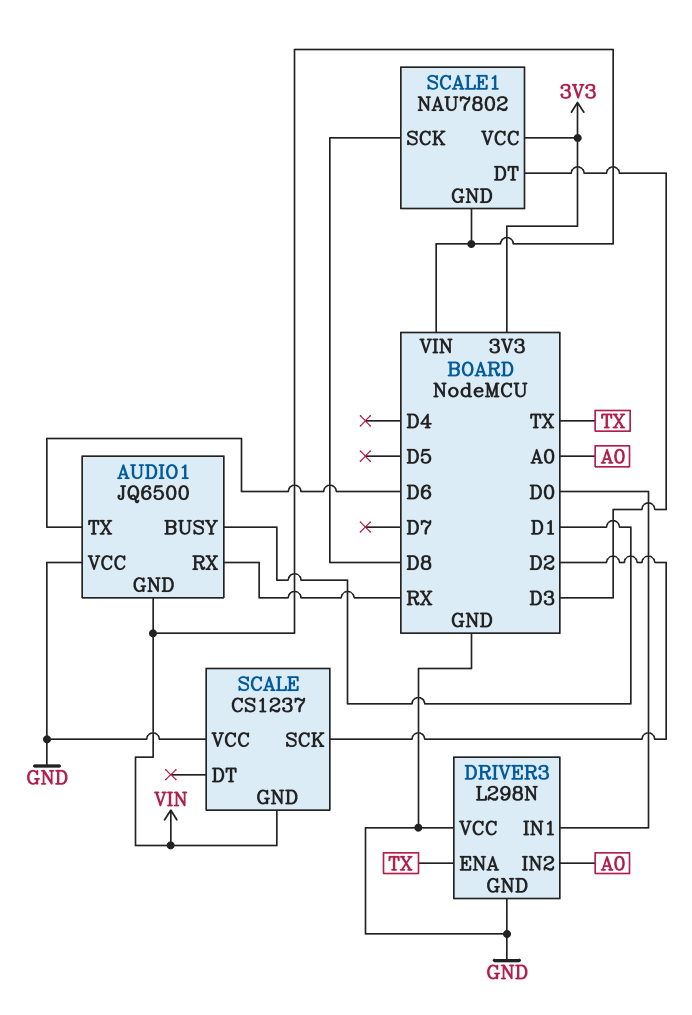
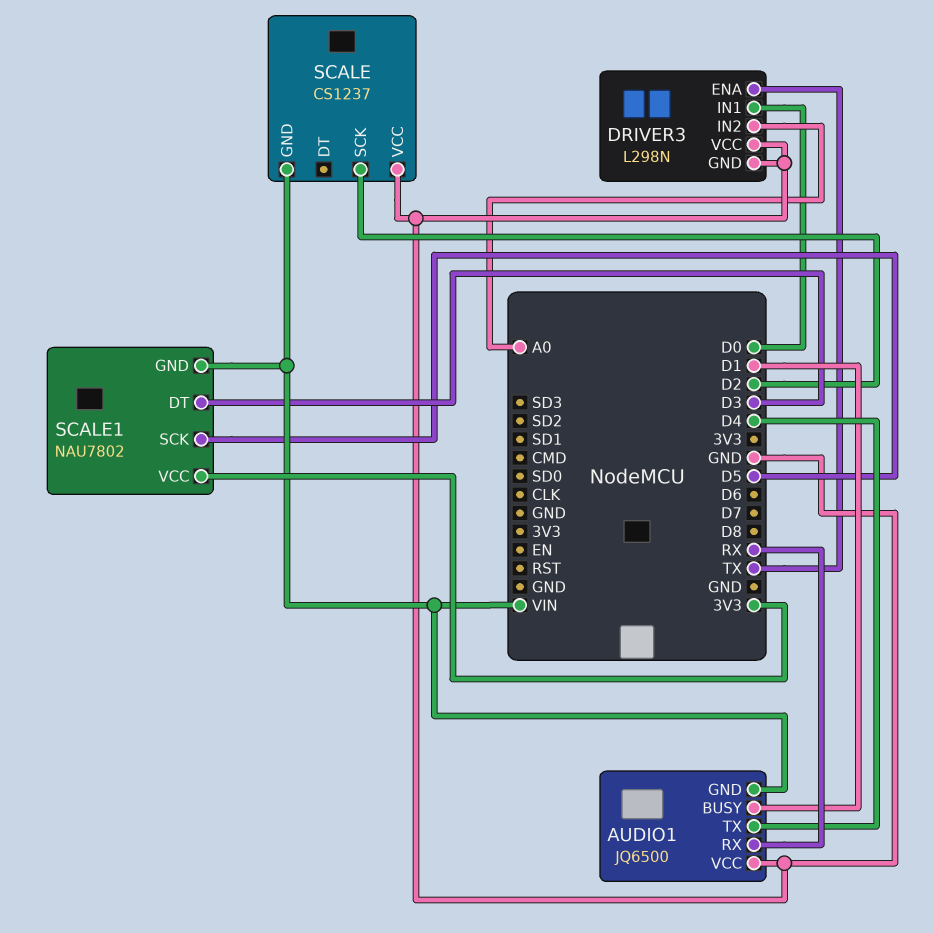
AUDIO1 pin TX: D6 -> D4
SCALE1 pin SCK: D8 -> D5

